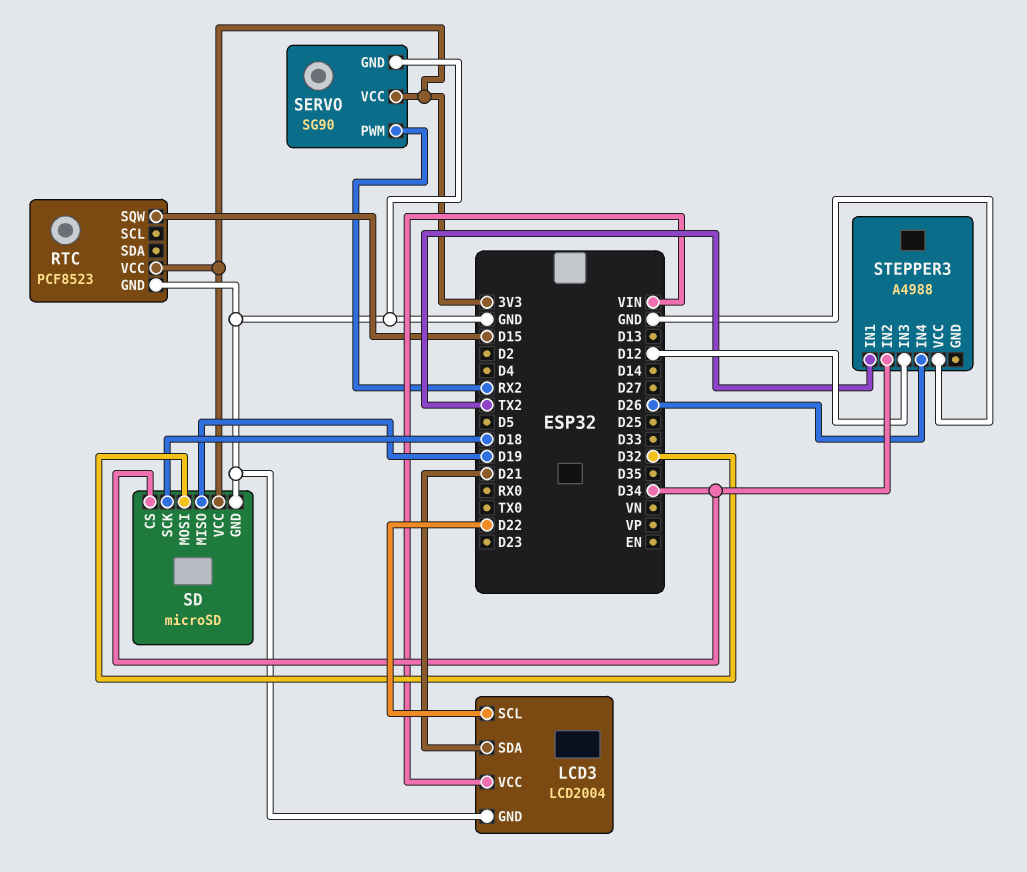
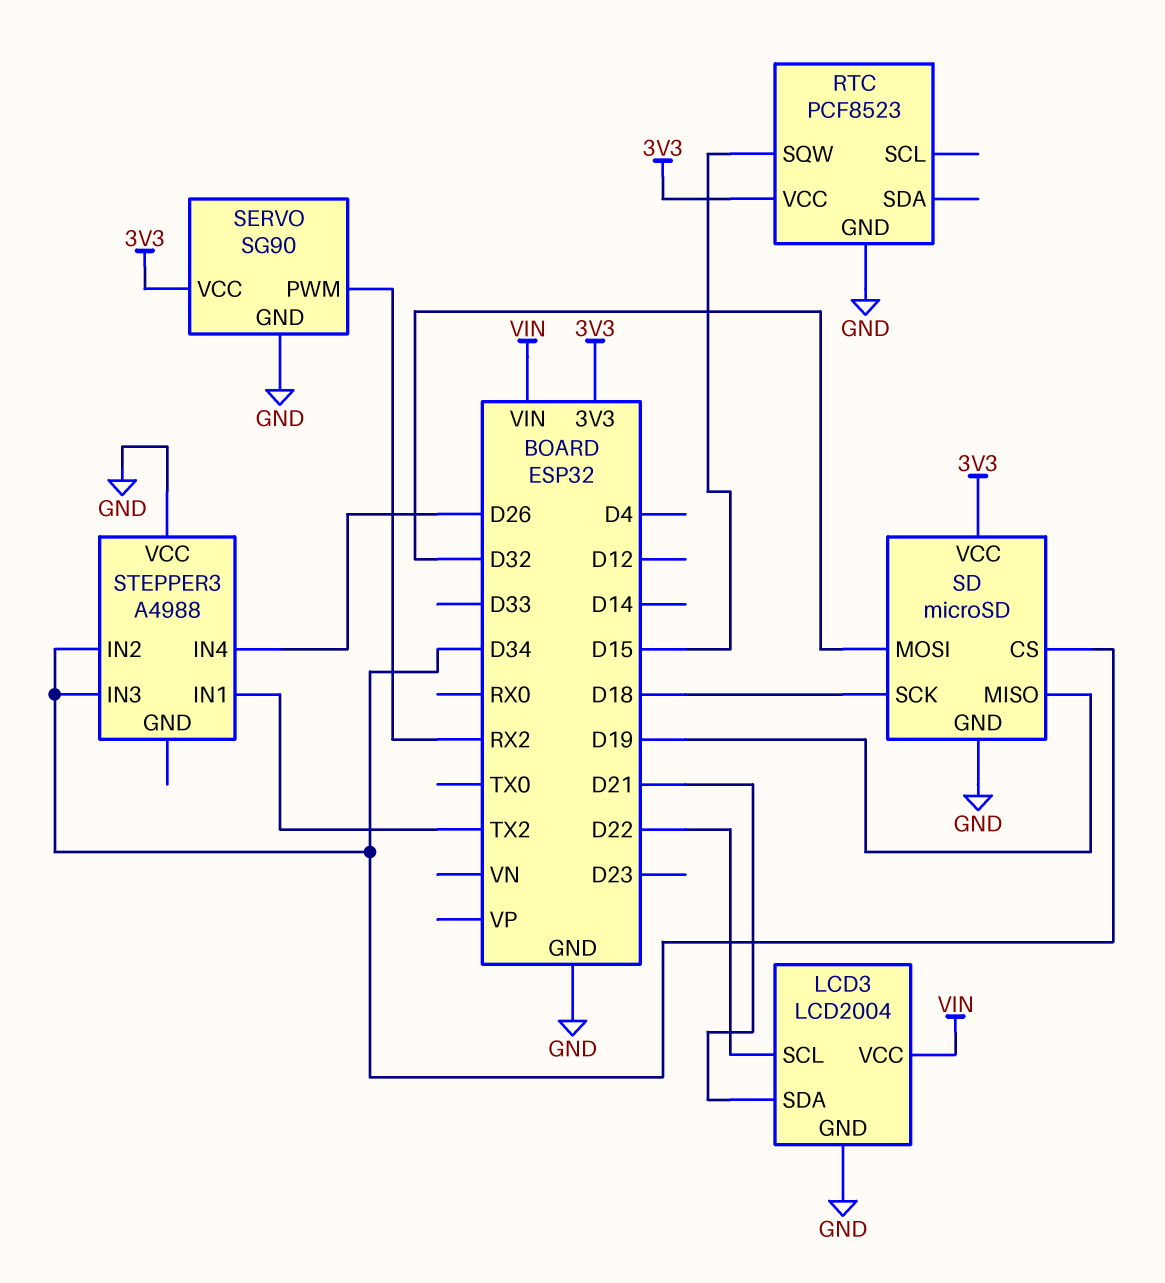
STEPPER3 pin IN3: D12 -> D34

